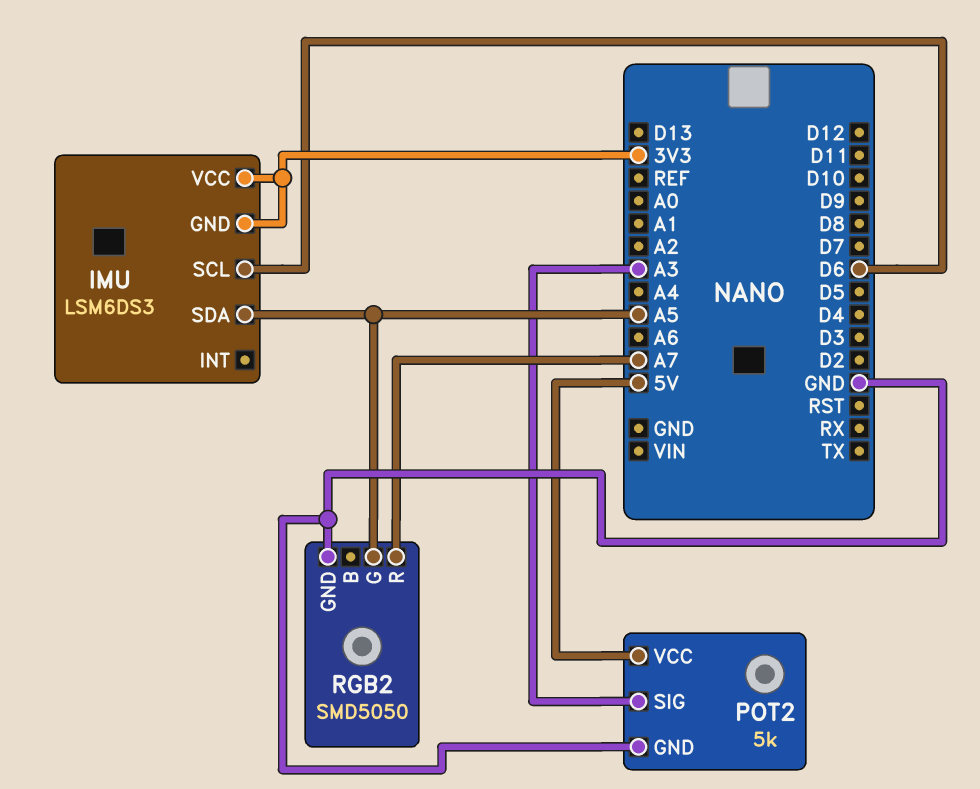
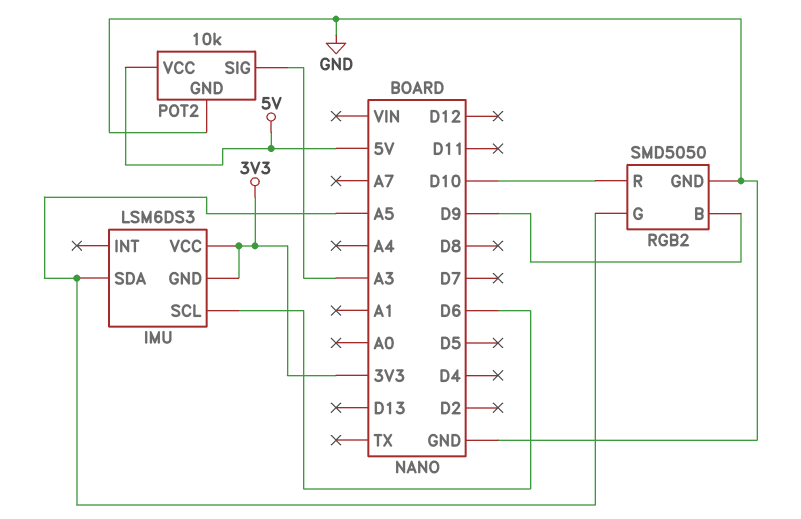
POT2: 5k -> 10k
RGB2 pin B: none -> D9
RGB2 pin R: A7 -> D10

